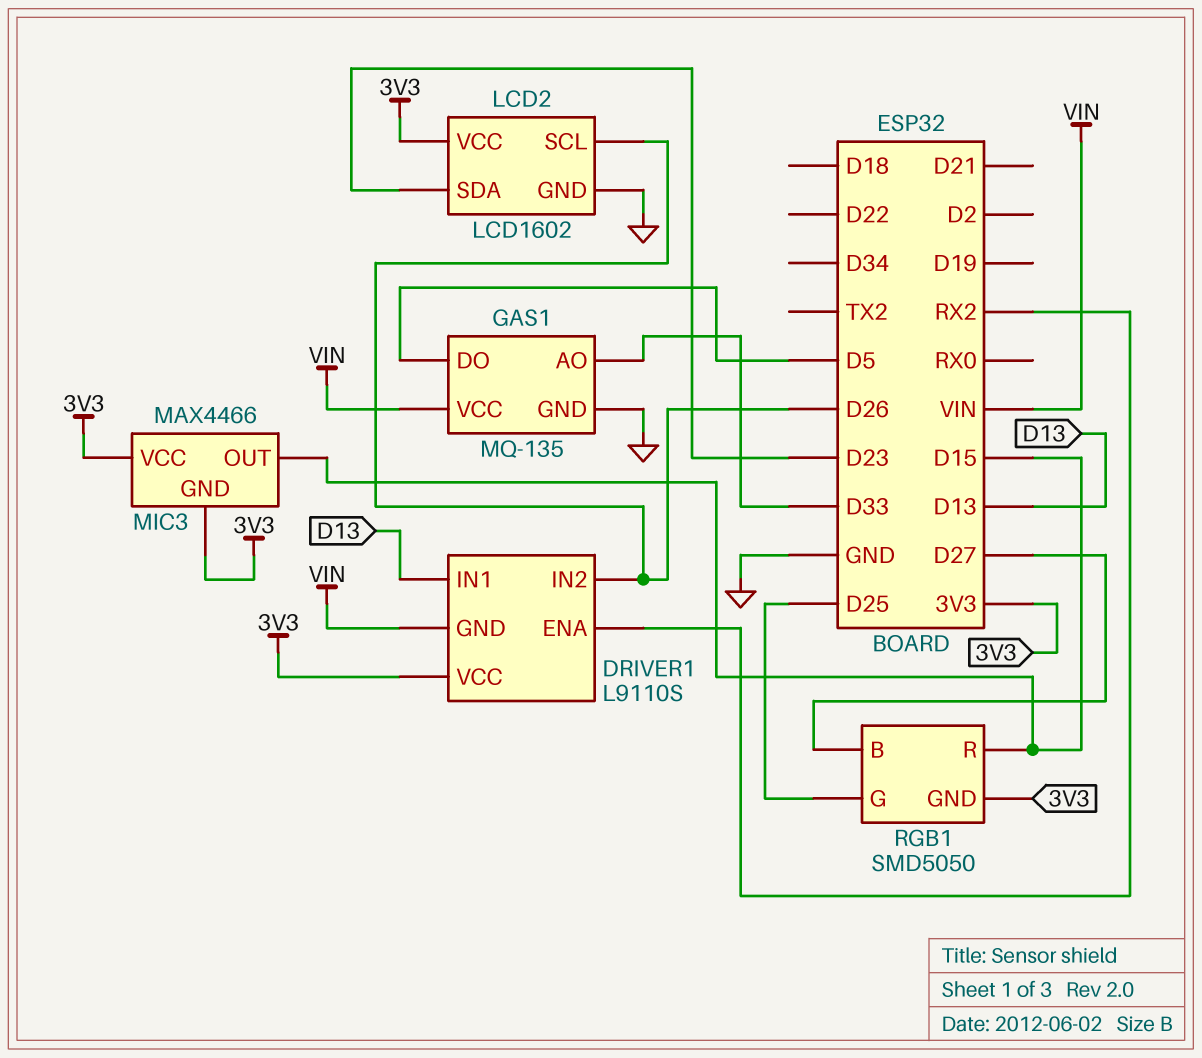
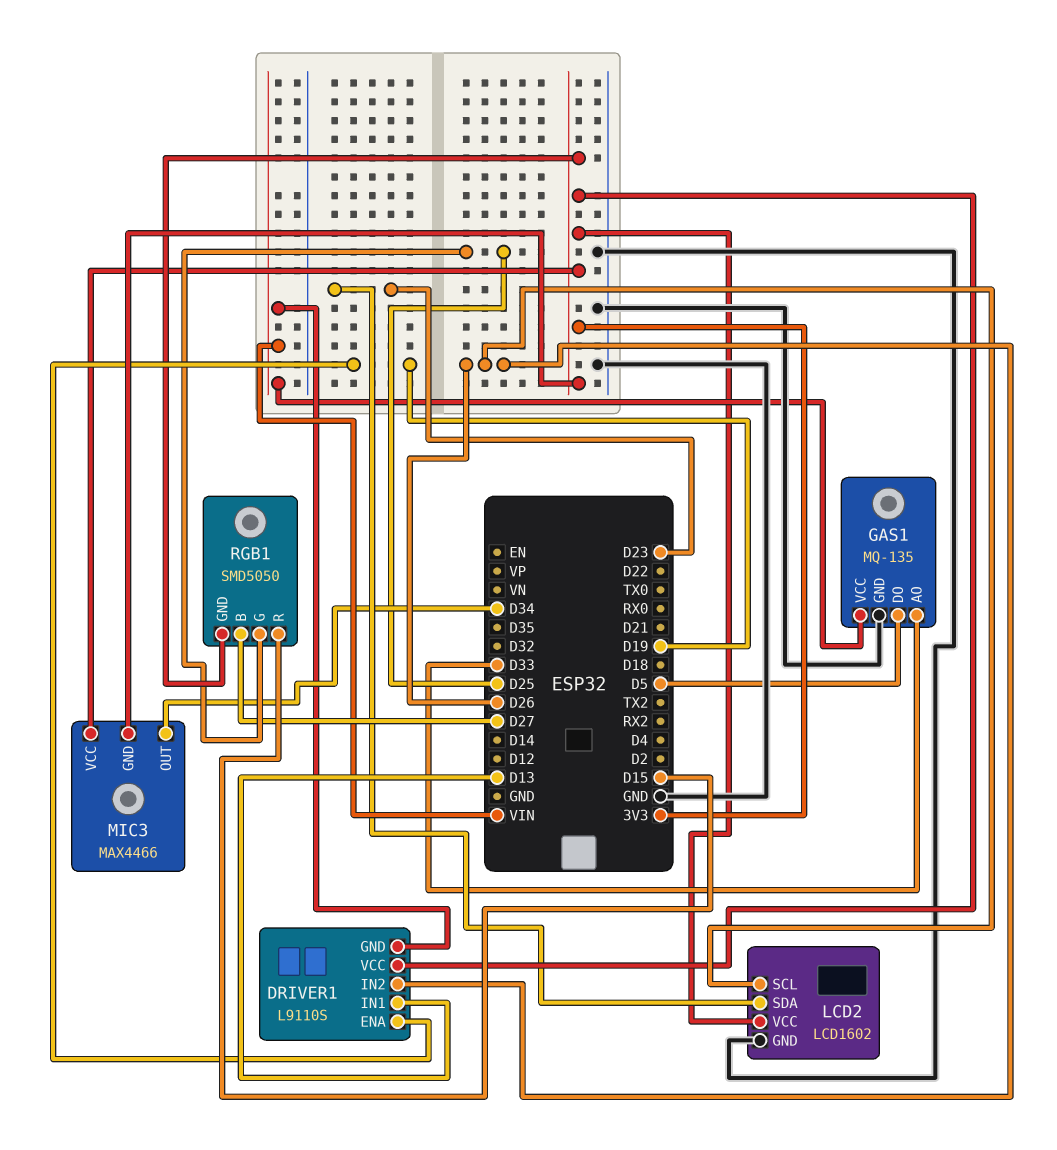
DRIVER1 pin ENA: RX2 -> D19
MIC3 pin OUT: D15 -> D34

